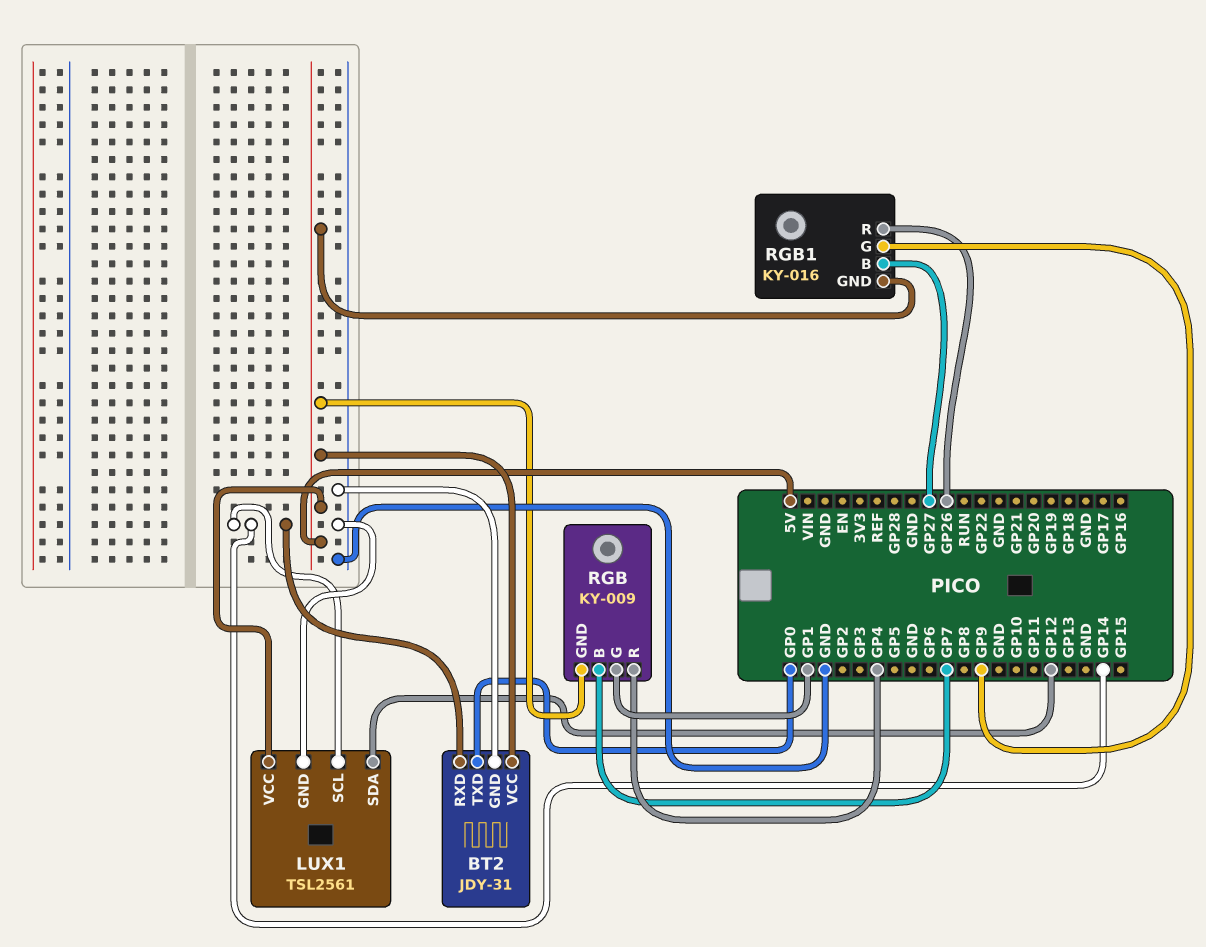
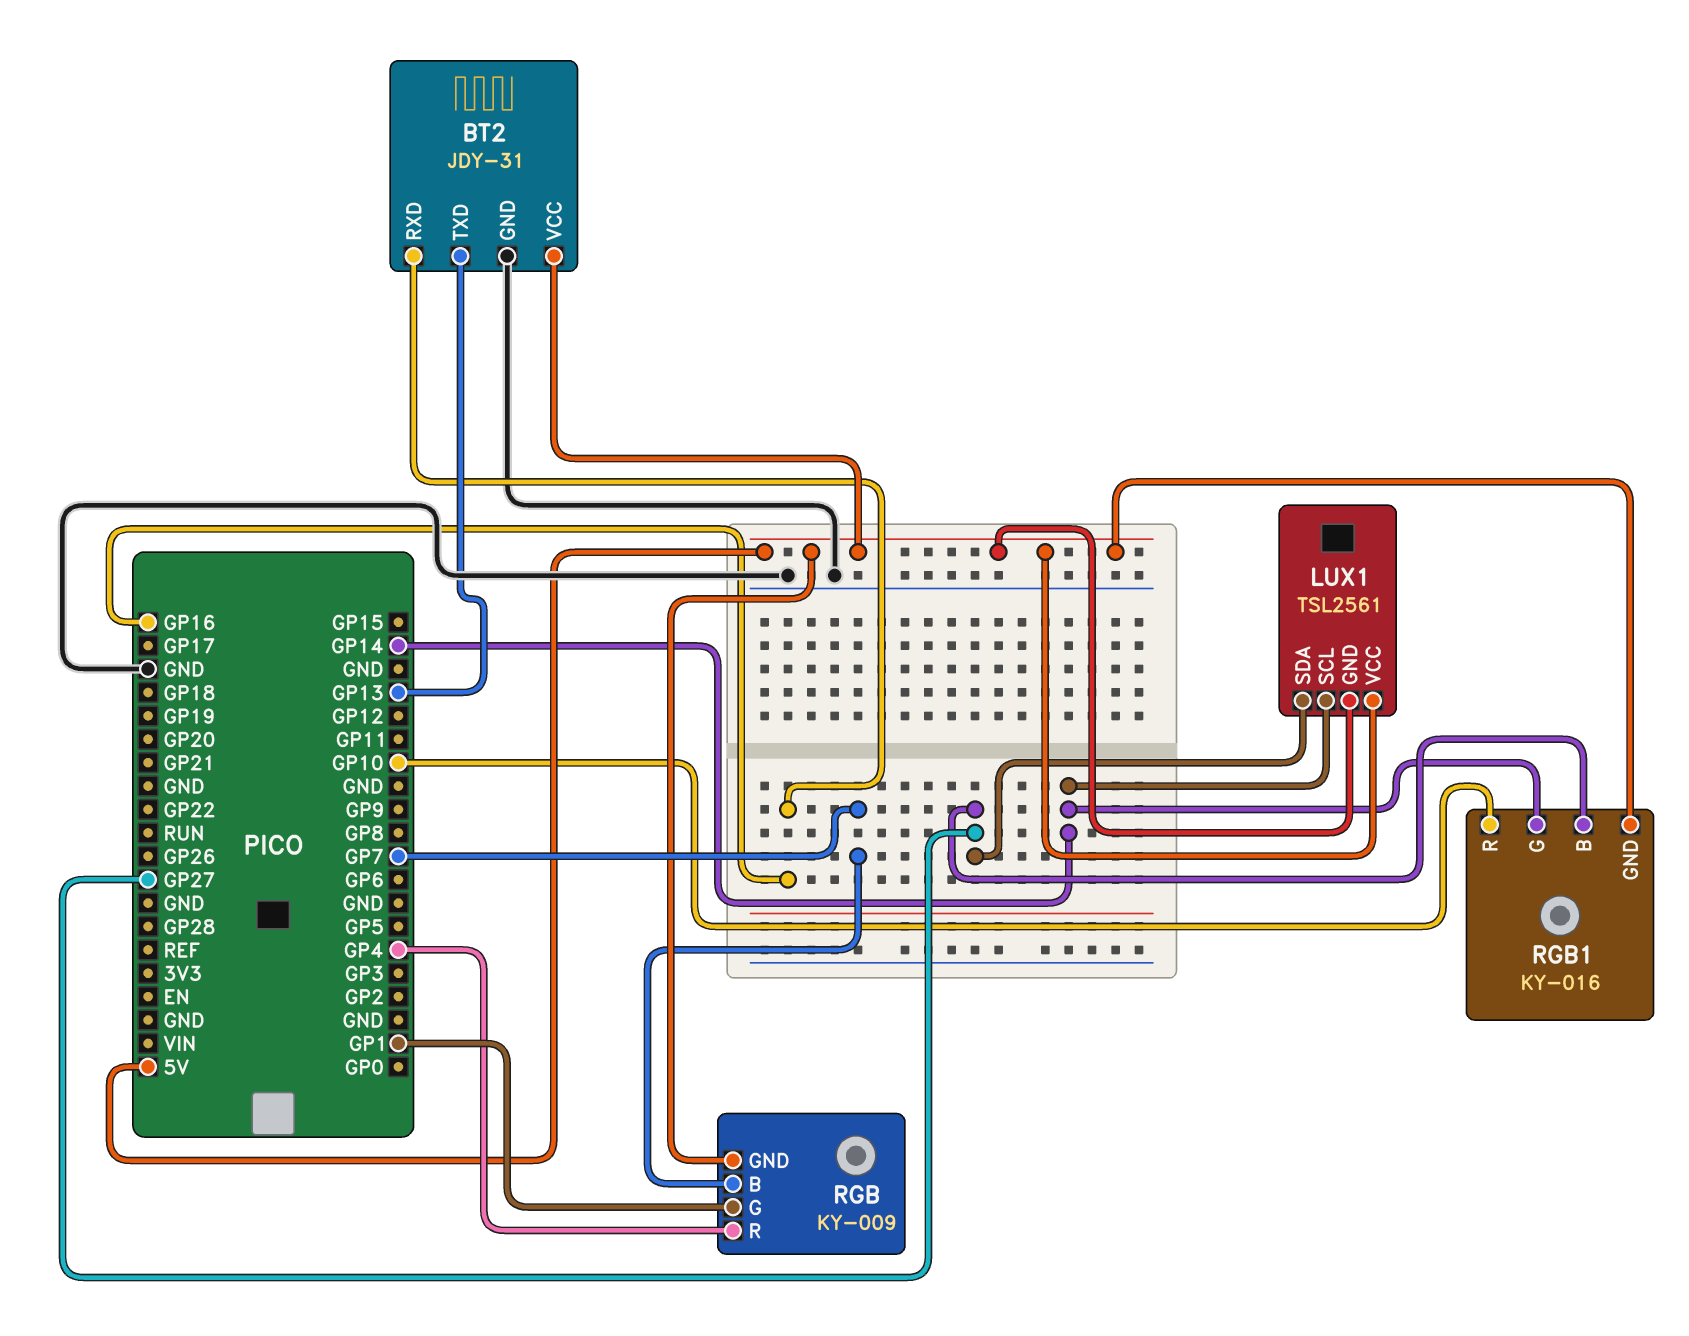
BT2 pin RXD: GP14 -> GP16
BT2 pin TXD: GP0 -> GP13
LUX1 pin GND: GND -> 5V
LUX1 pin SDA: GP12 -> GP27
RGB1 pin G: GP9 -> GP14
RGB1 pin R: GP26 -> GP10

